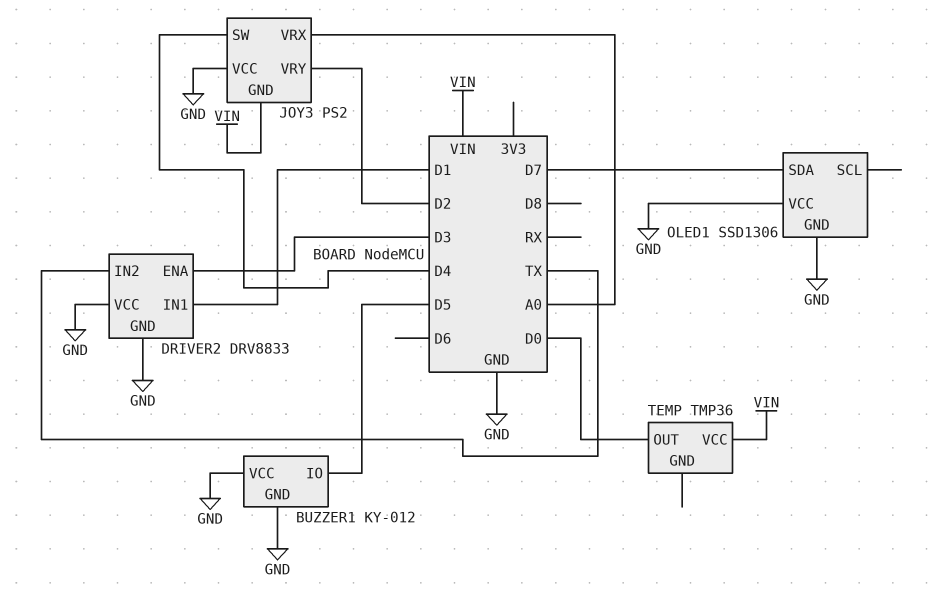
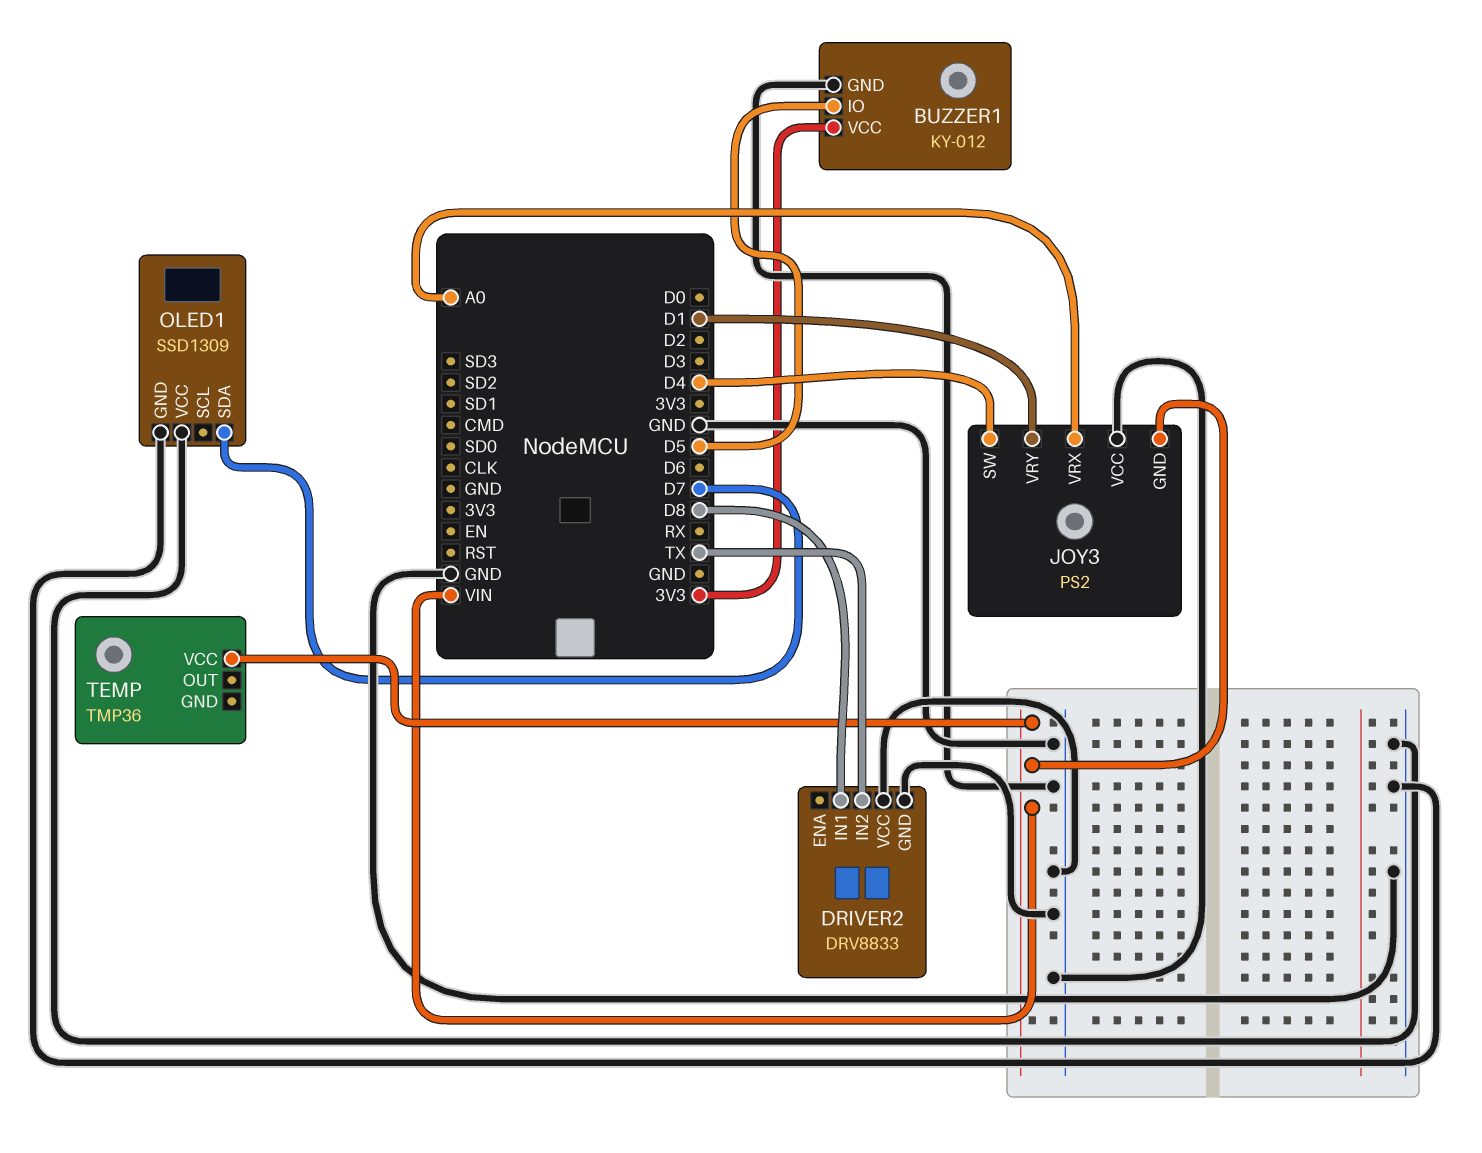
BUZZER1 pin VCC: GND -> 3V3
DRIVER2 pin ENA: D3 -> none
DRIVER2 pin IN1: D1 -> D8
JOY3 pin VRY: D2 -> D1
OLED1: SSD1306 -> SSD1309
TEMP pin OUT: D0 -> none

